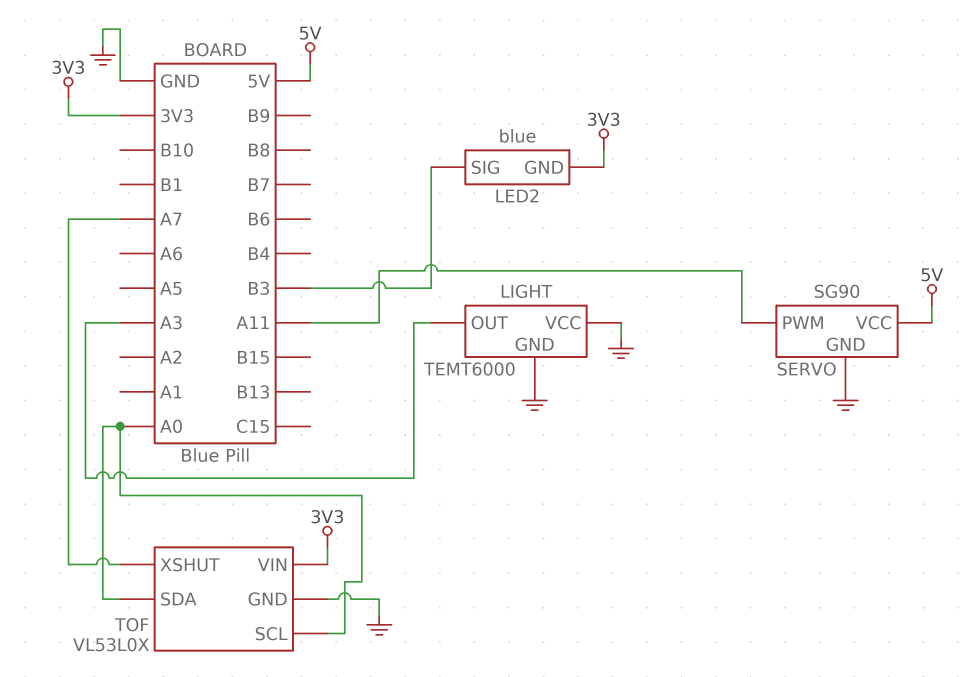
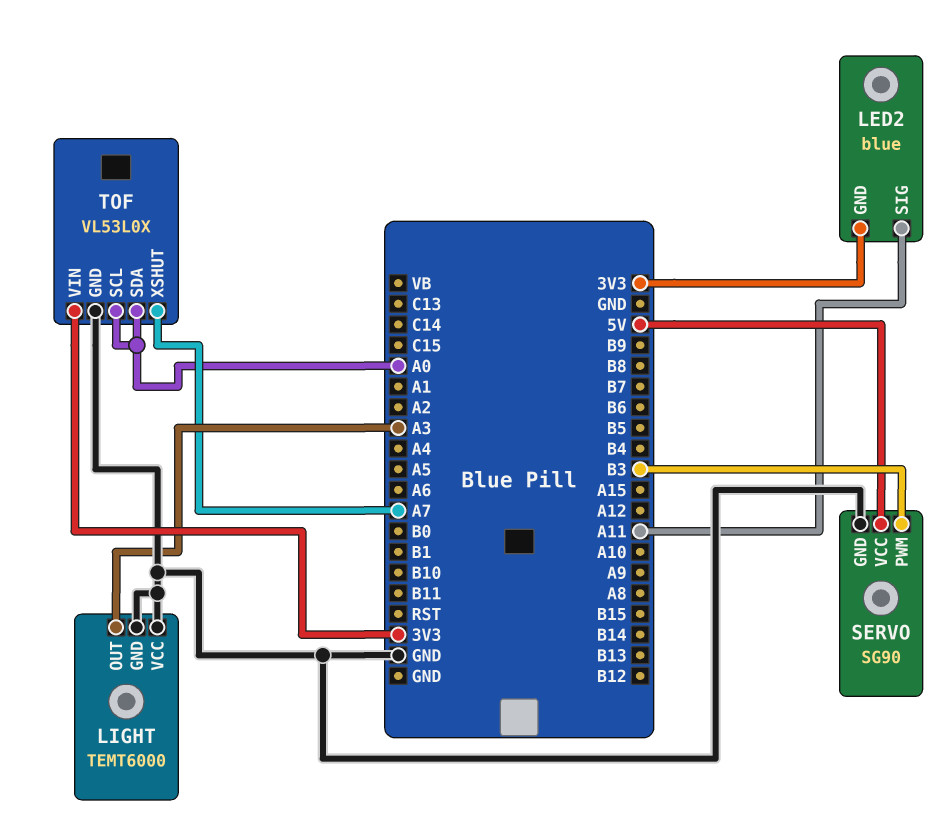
LED2 pin SIG: B3 -> A11
SERVO pin PWM: A11 -> B3

